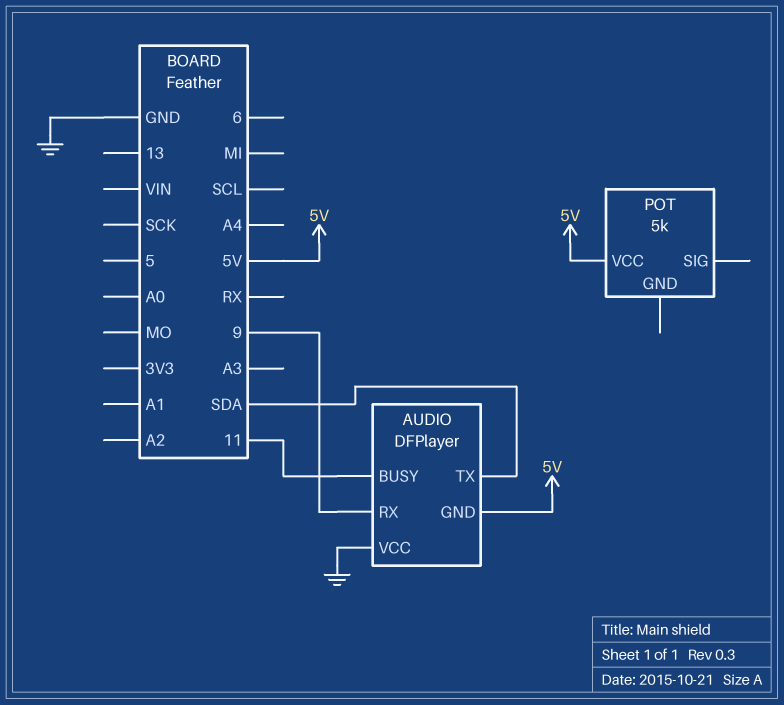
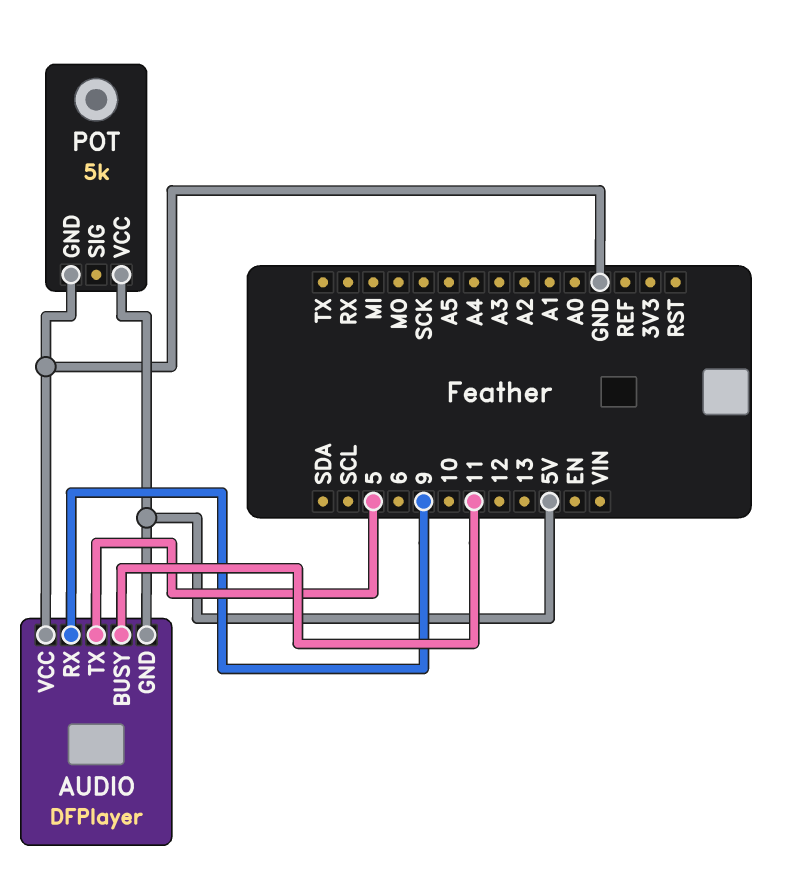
AUDIO pin TX: SDA -> 5
POT pin GND: none -> GND

